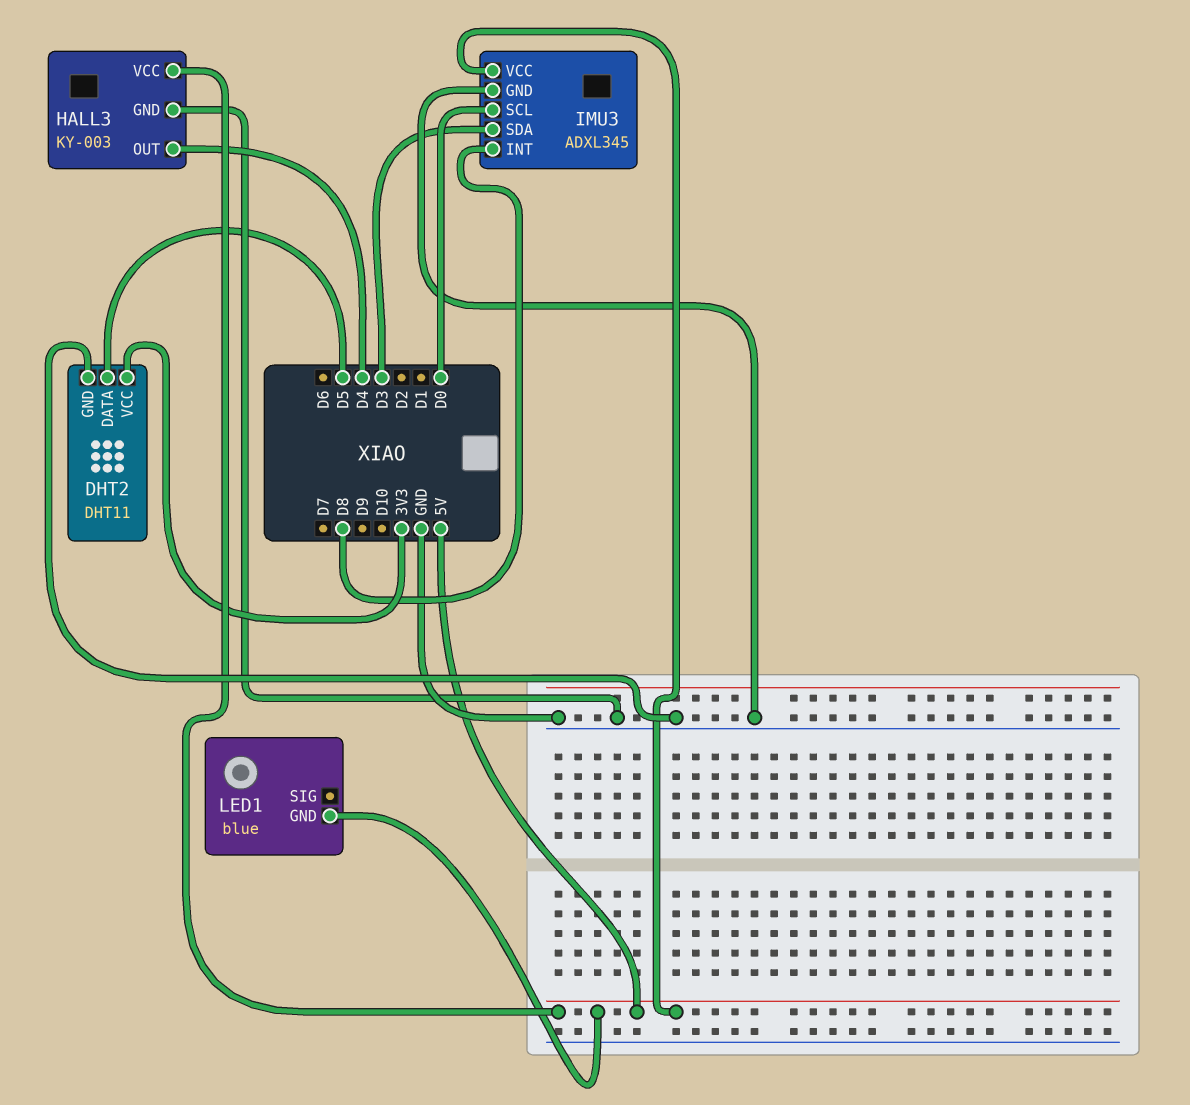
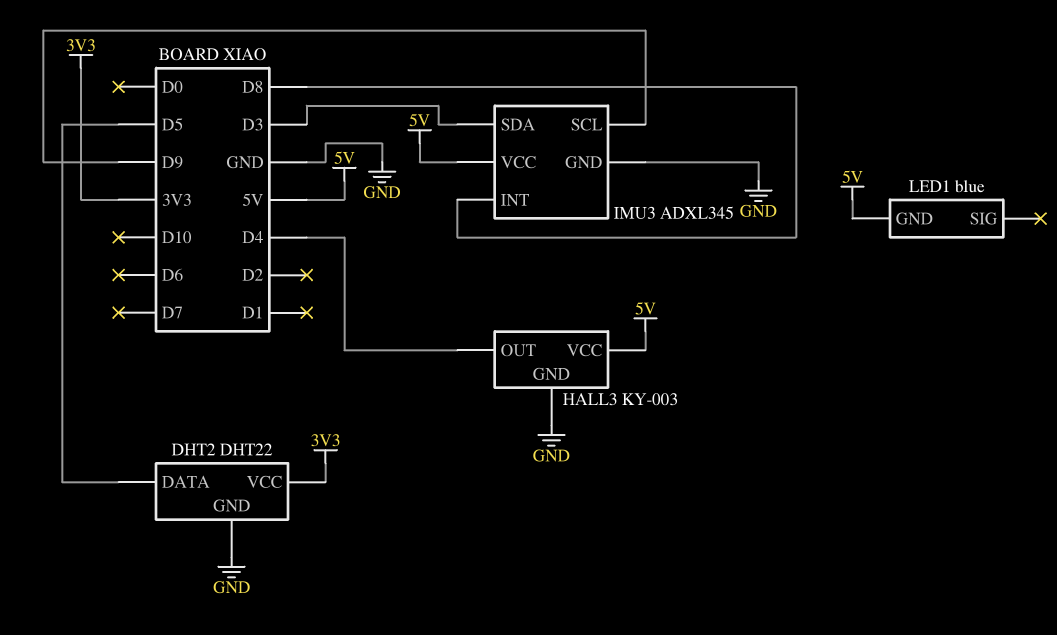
DHT2: DHT11 -> DHT22
IMU3 pin SCL: D0 -> D9

